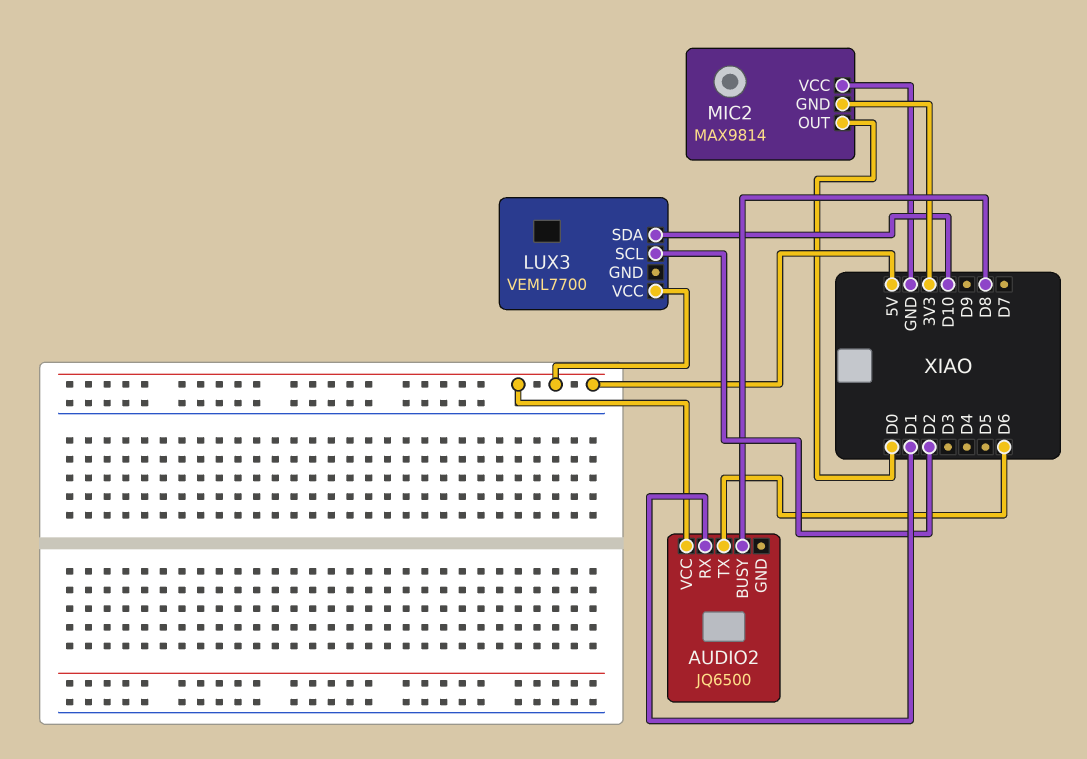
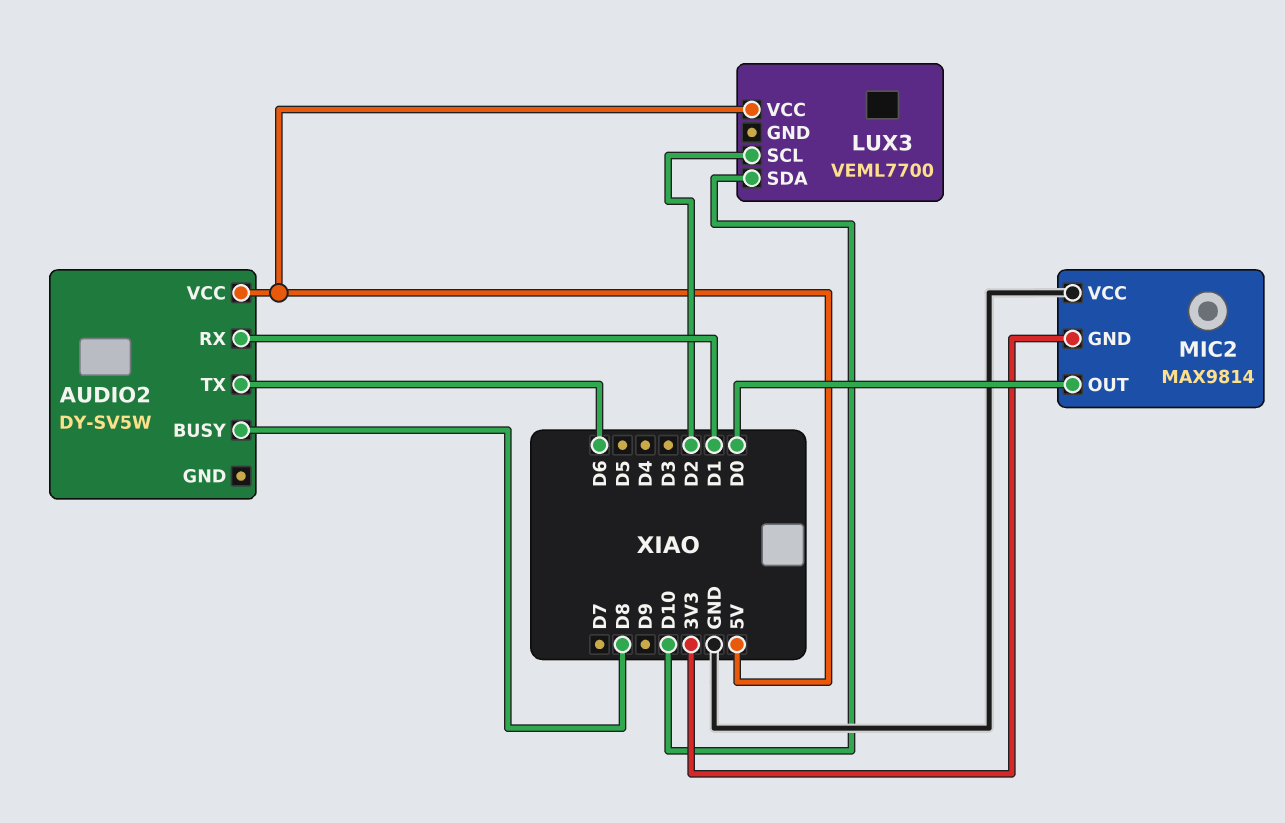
AUDIO2: JQ6500 -> DY-SV5W

